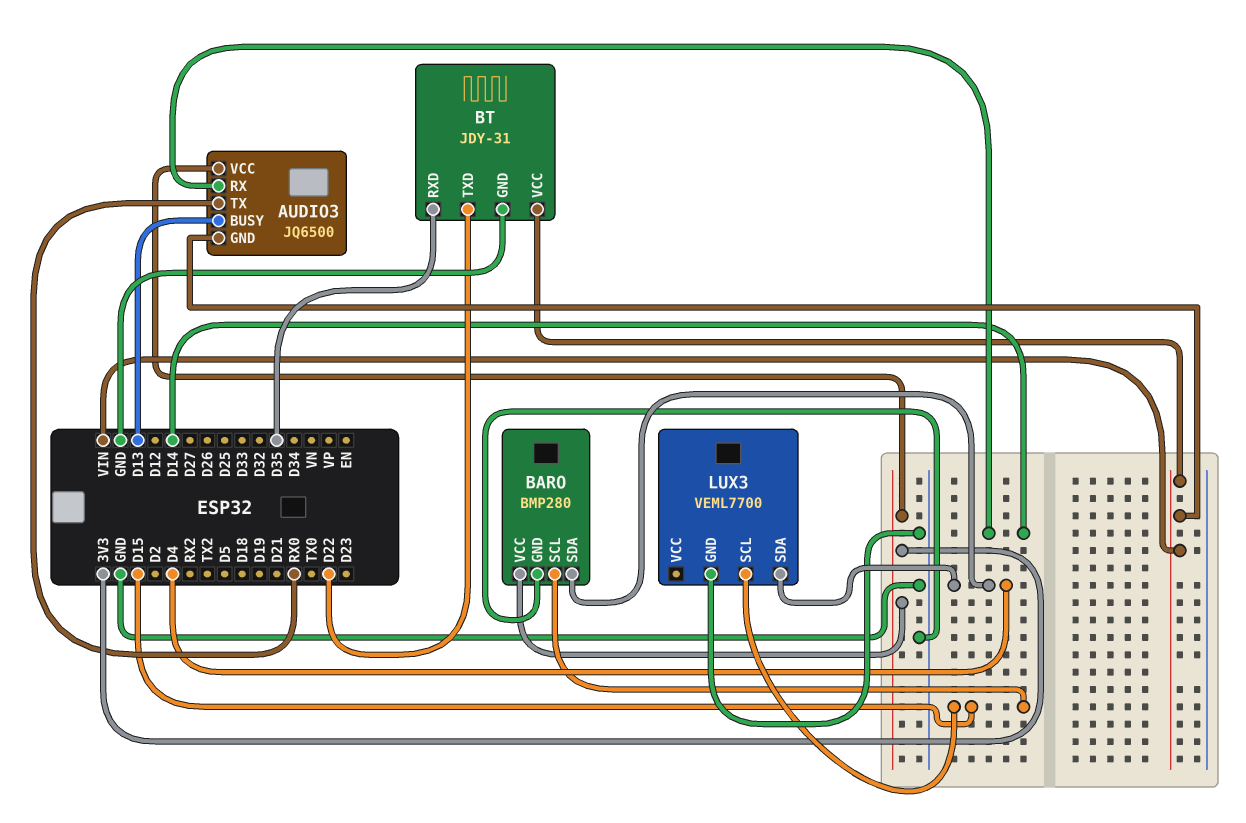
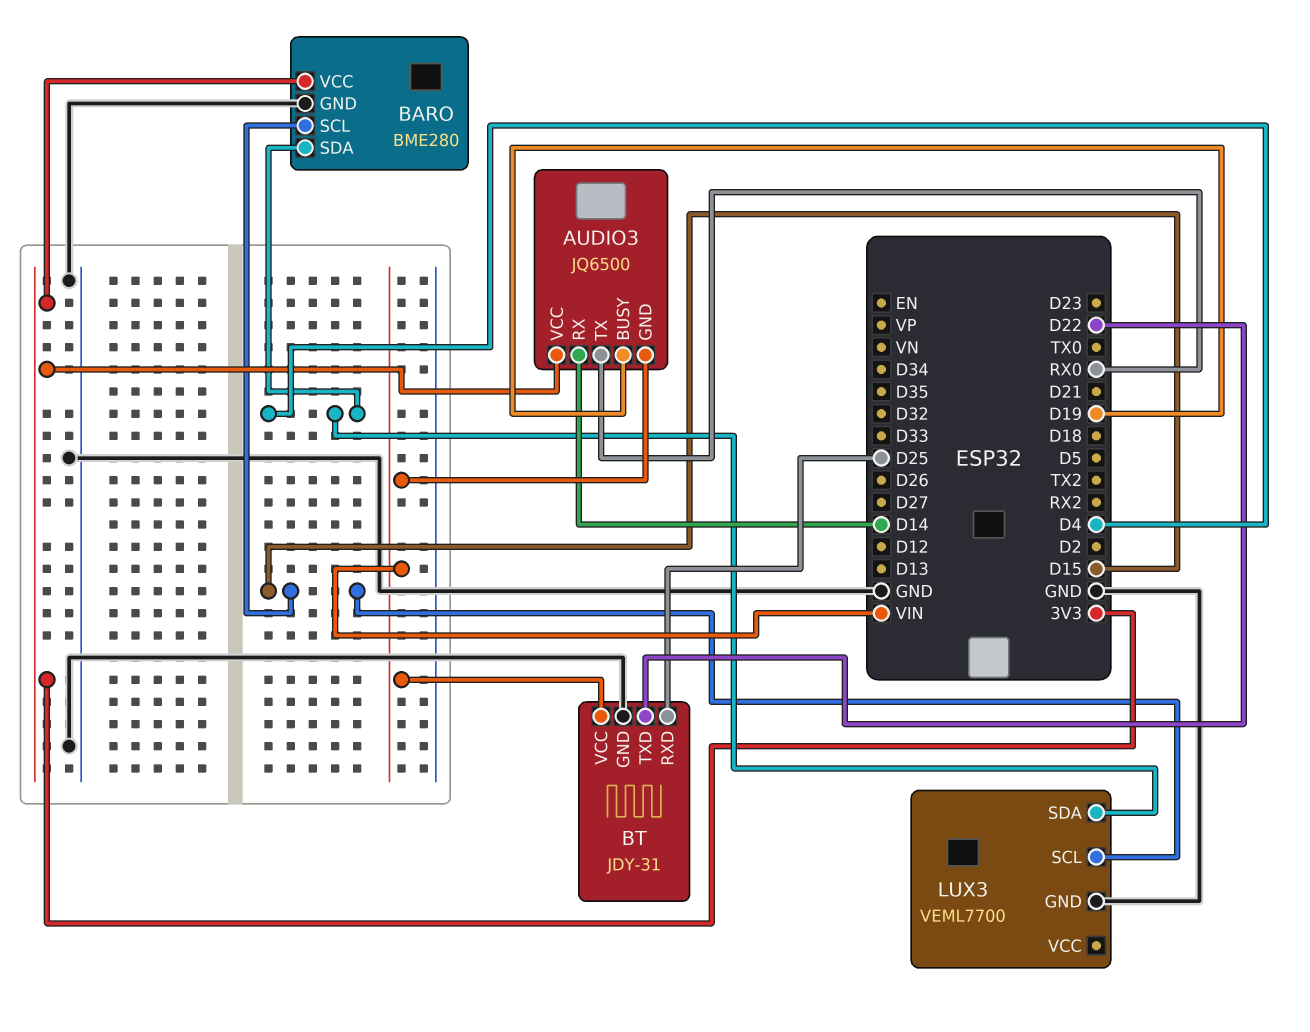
AUDIO3 pin BUSY: D13 -> D19
BARO: BMP280 -> BME280
BT pin RXD: D35 -> D25

